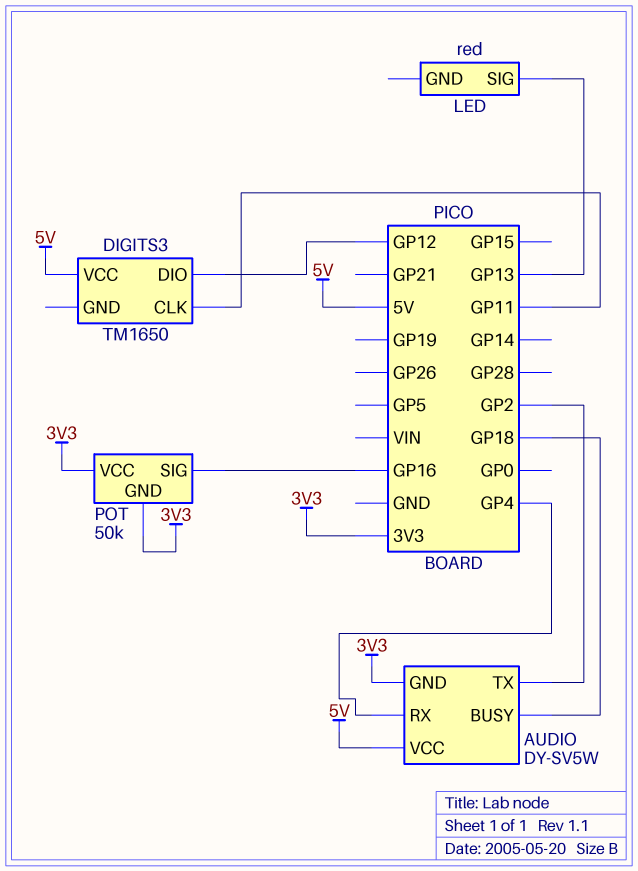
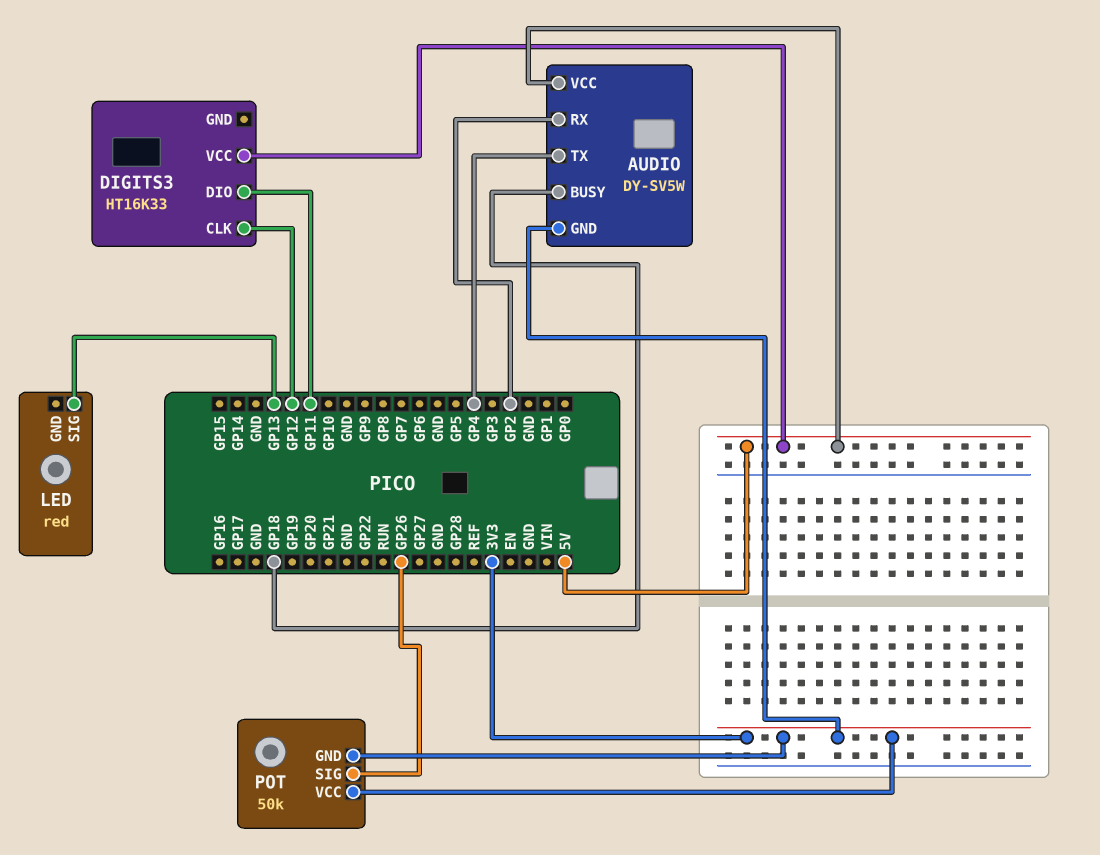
AUDIO pin RX: GP4 -> GP2
AUDIO pin TX: GP2 -> GP4
DIGITS3: TM1650 -> HT16K33
DIGITS3 pin CLK: GP11 -> GP12
DIGITS3 pin DIO: GP12 -> GP11
POT pin SIG: GP16 -> GP26

